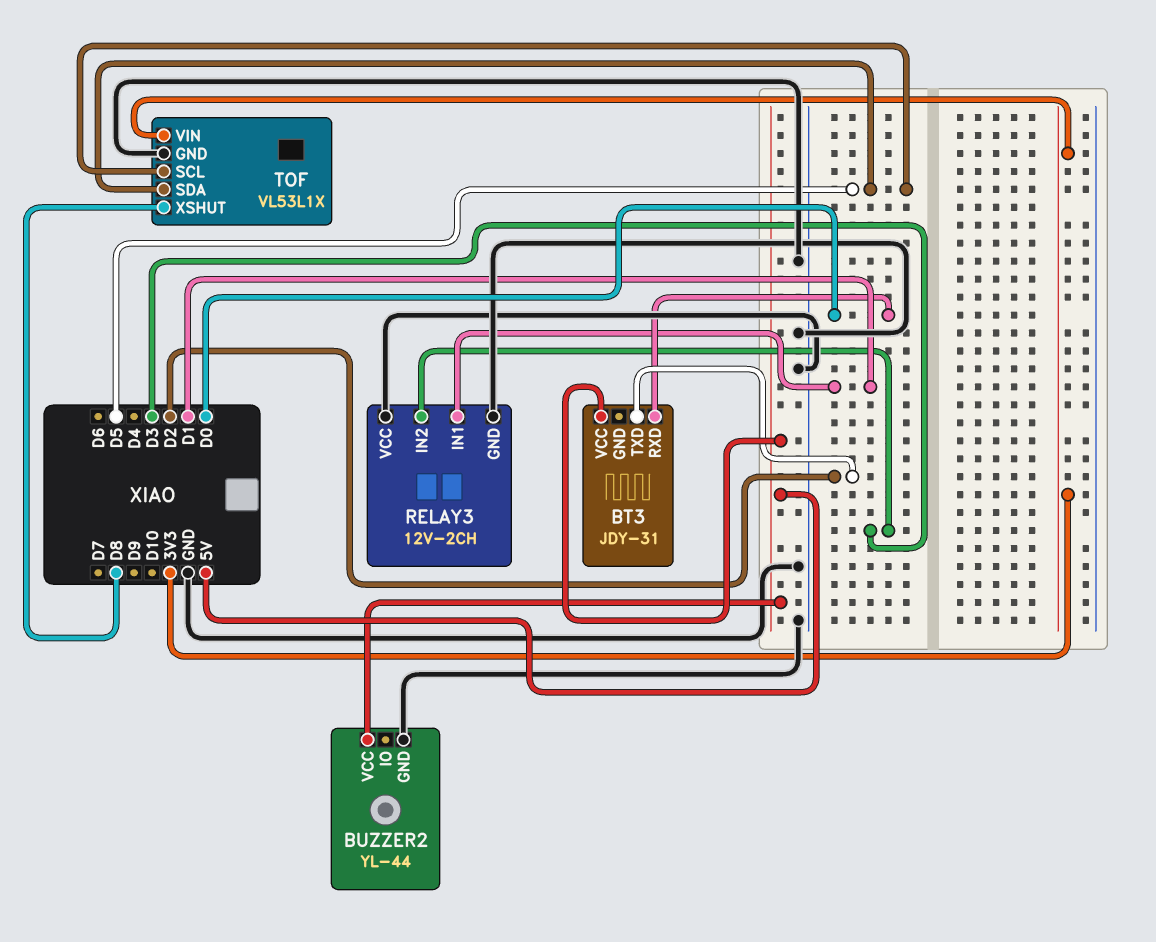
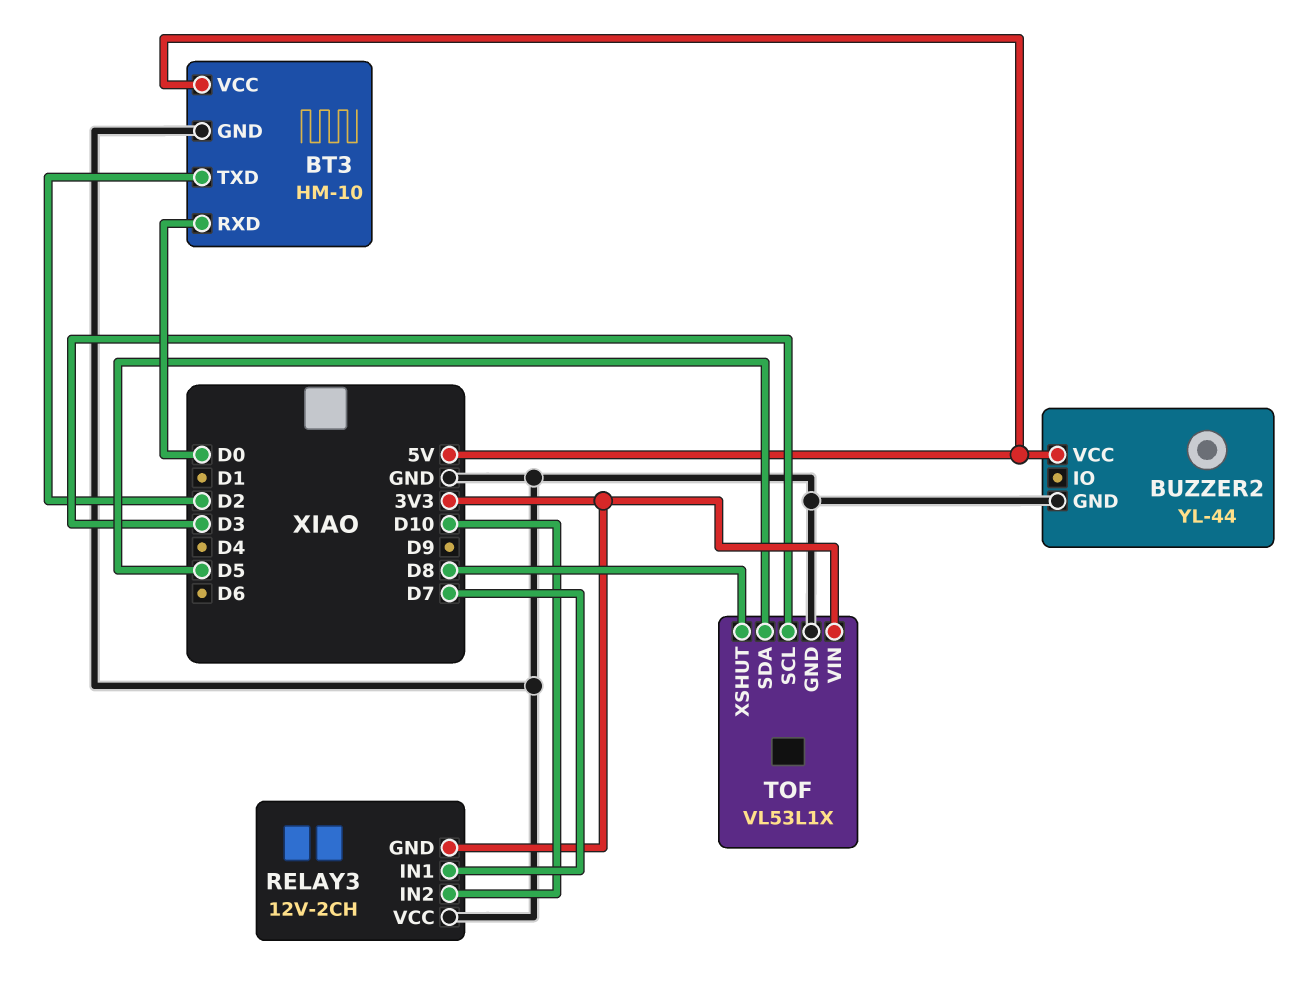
BT3: JDY-31 -> HM-10
BT3 pin GND: none -> GND
RELAY3 pin GND: GND -> 3V3
RELAY3 pin IN1: D1 -> D7
RELAY3 pin IN2: D3 -> D10
TOF pin SCL: D5 -> D3

